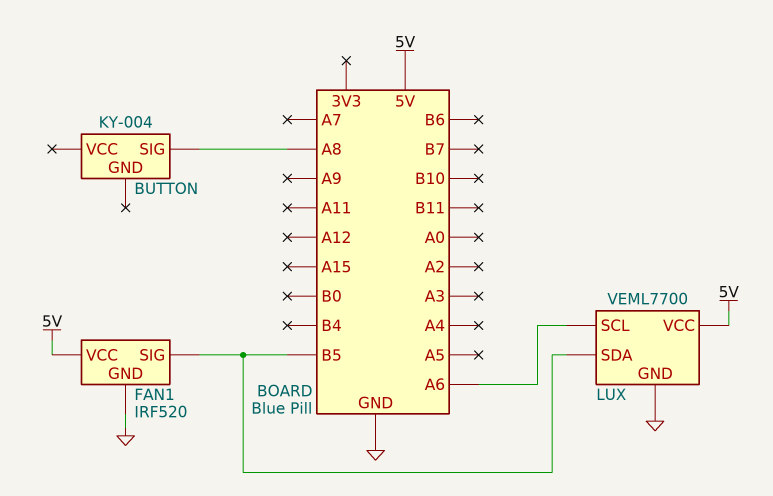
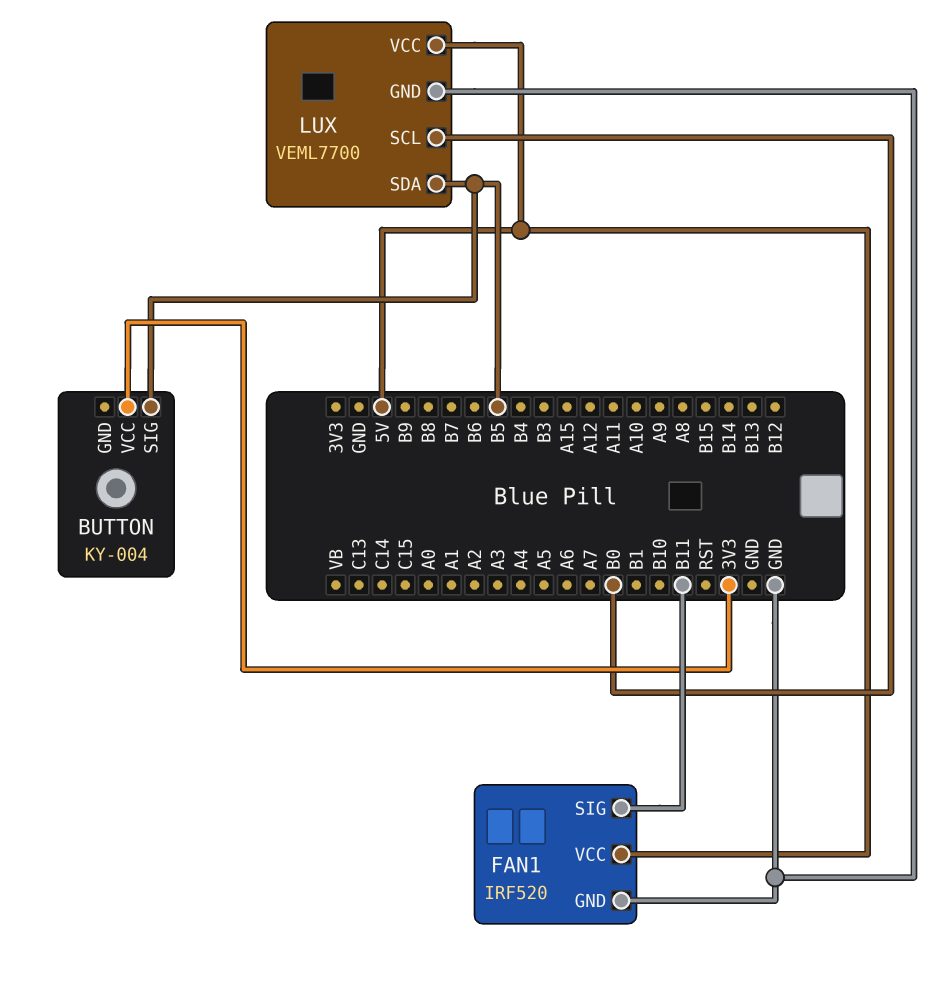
BUTTON pin SIG: A8 -> B5
BUTTON pin VCC: none -> 3V3
FAN1 pin SIG: B5 -> B11
LUX pin SCL: A6 -> B0

